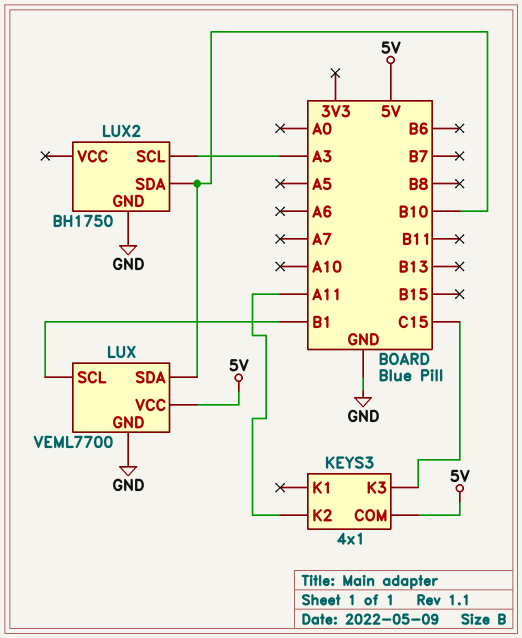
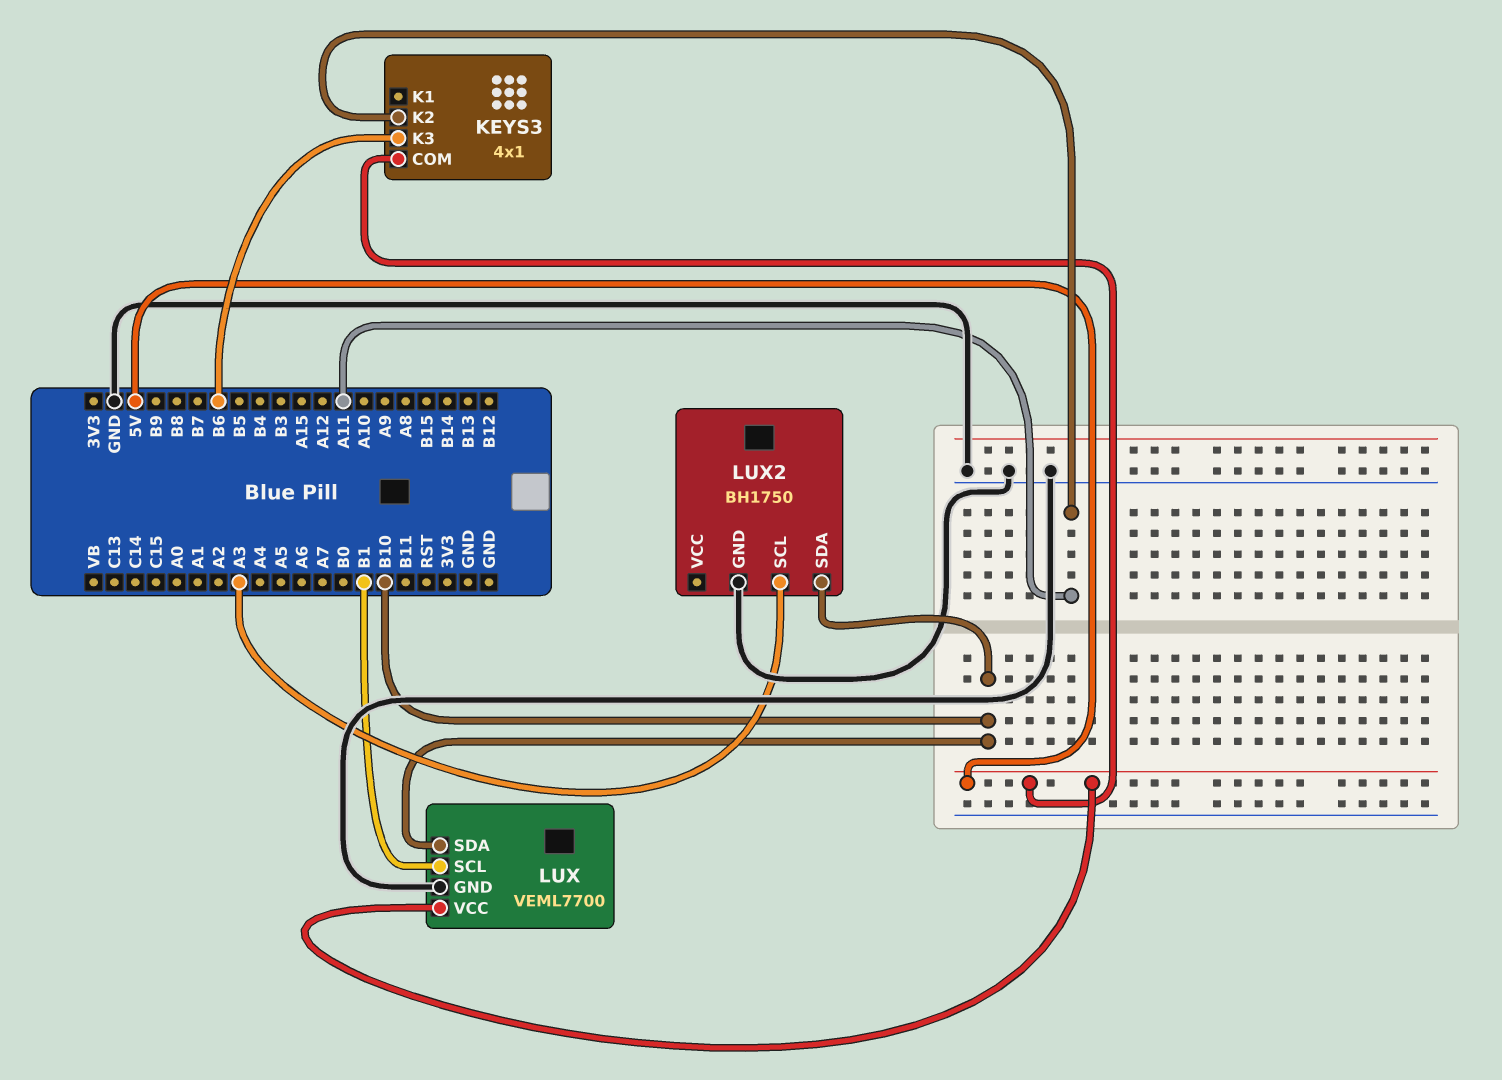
KEYS3 pin K3: C15 -> B6

